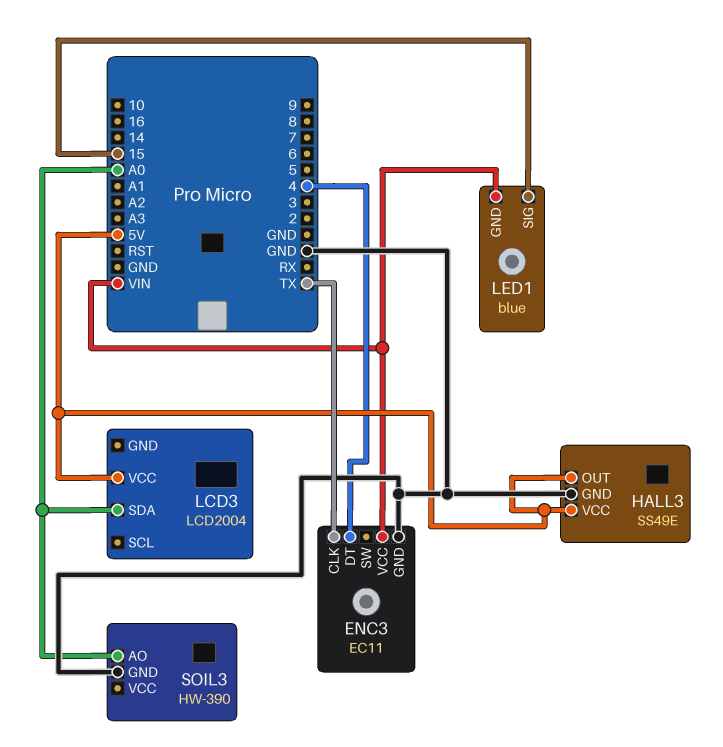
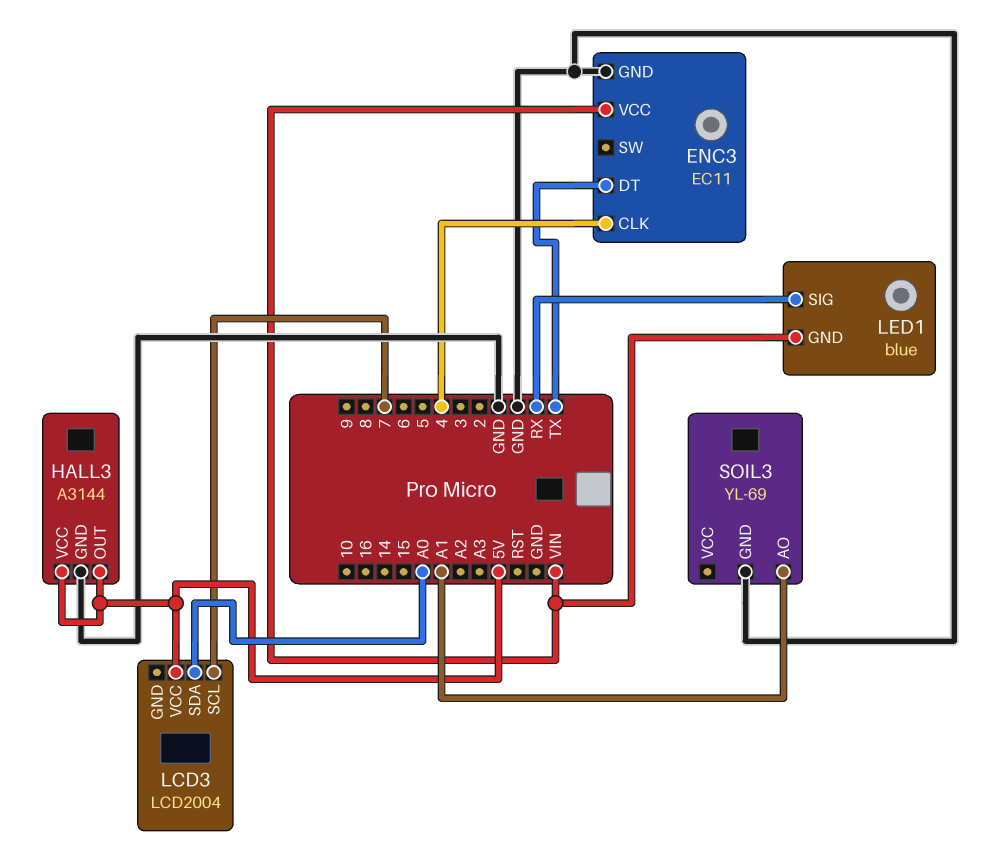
ENC3 pin CLK: TX -> 4
ENC3 pin DT: 4 -> TX
HALL3: SS49E -> A3144
LCD3 pin SCL: none -> 7
LED1 pin SIG: 15 -> RX
SOIL3: HW-390 -> YL-69
SOIL3 pin AO: A0 -> A1

